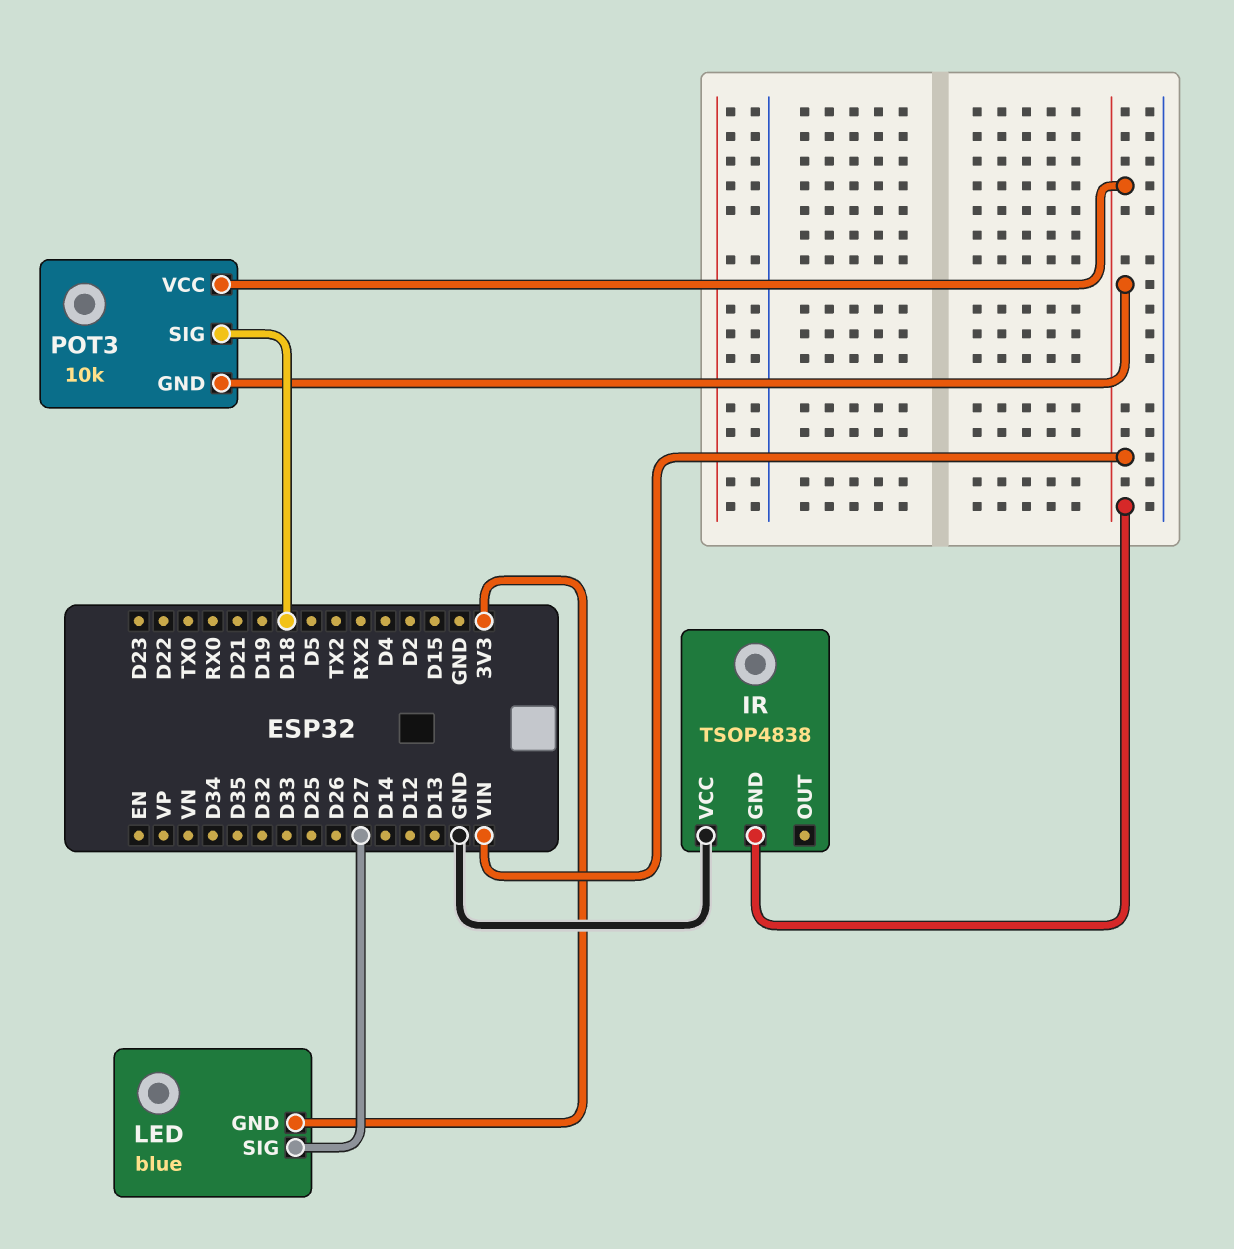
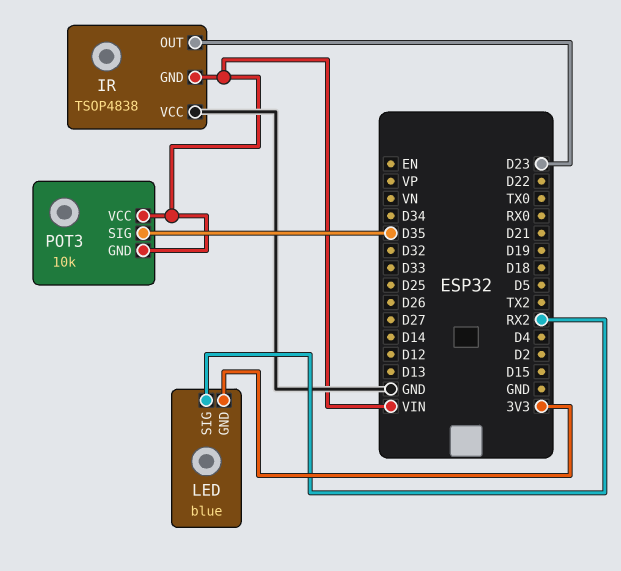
IR pin OUT: none -> D23
LED pin SIG: D27 -> RX2
POT3 pin SIG: D18 -> D35

